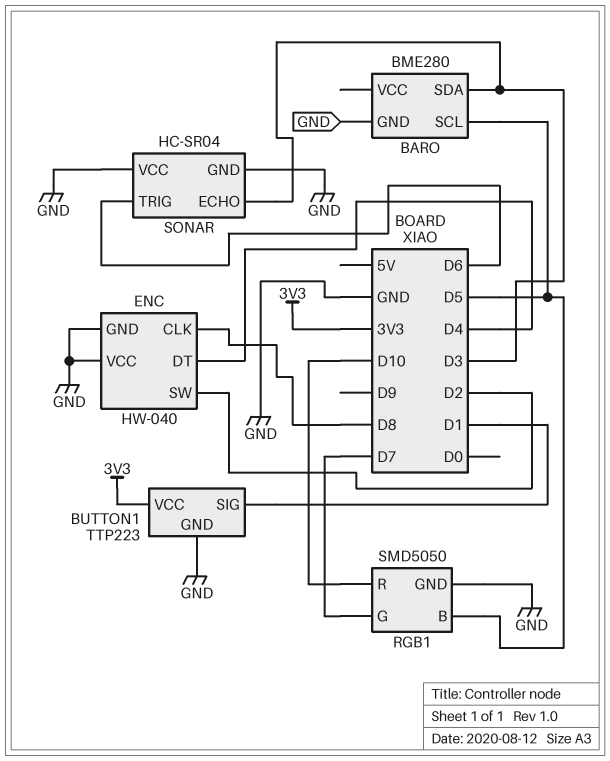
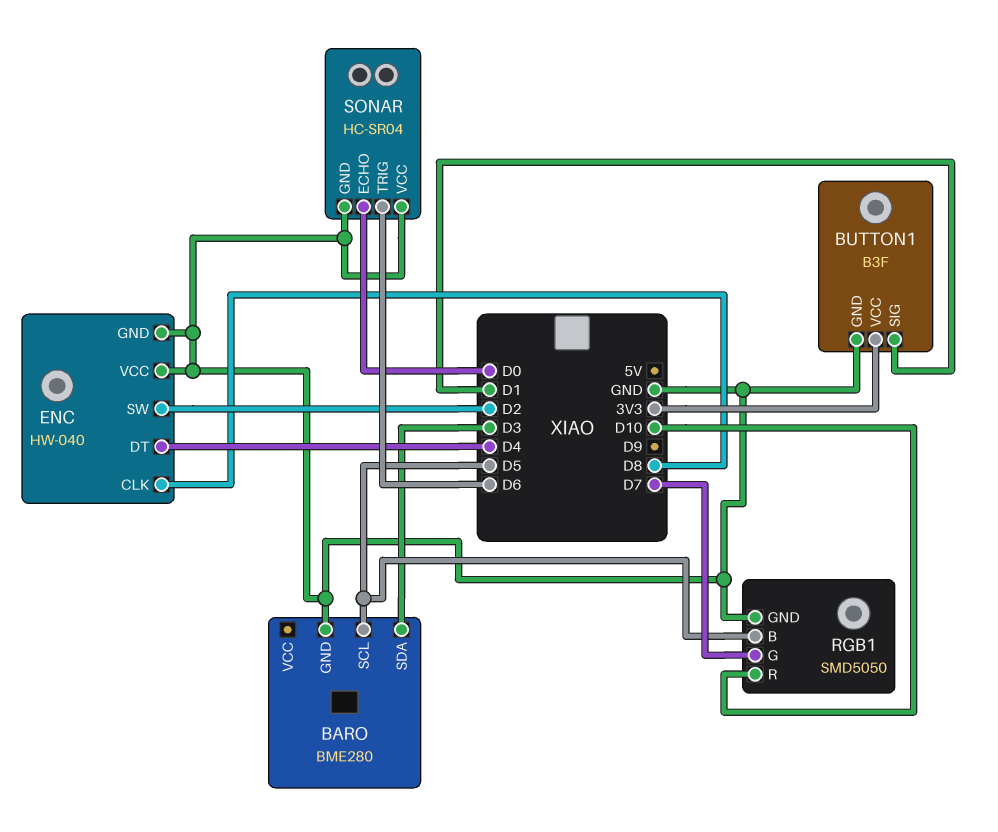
BUTTON1: TTP223 -> B3F
SONAR pin ECHO: D3 -> D0

